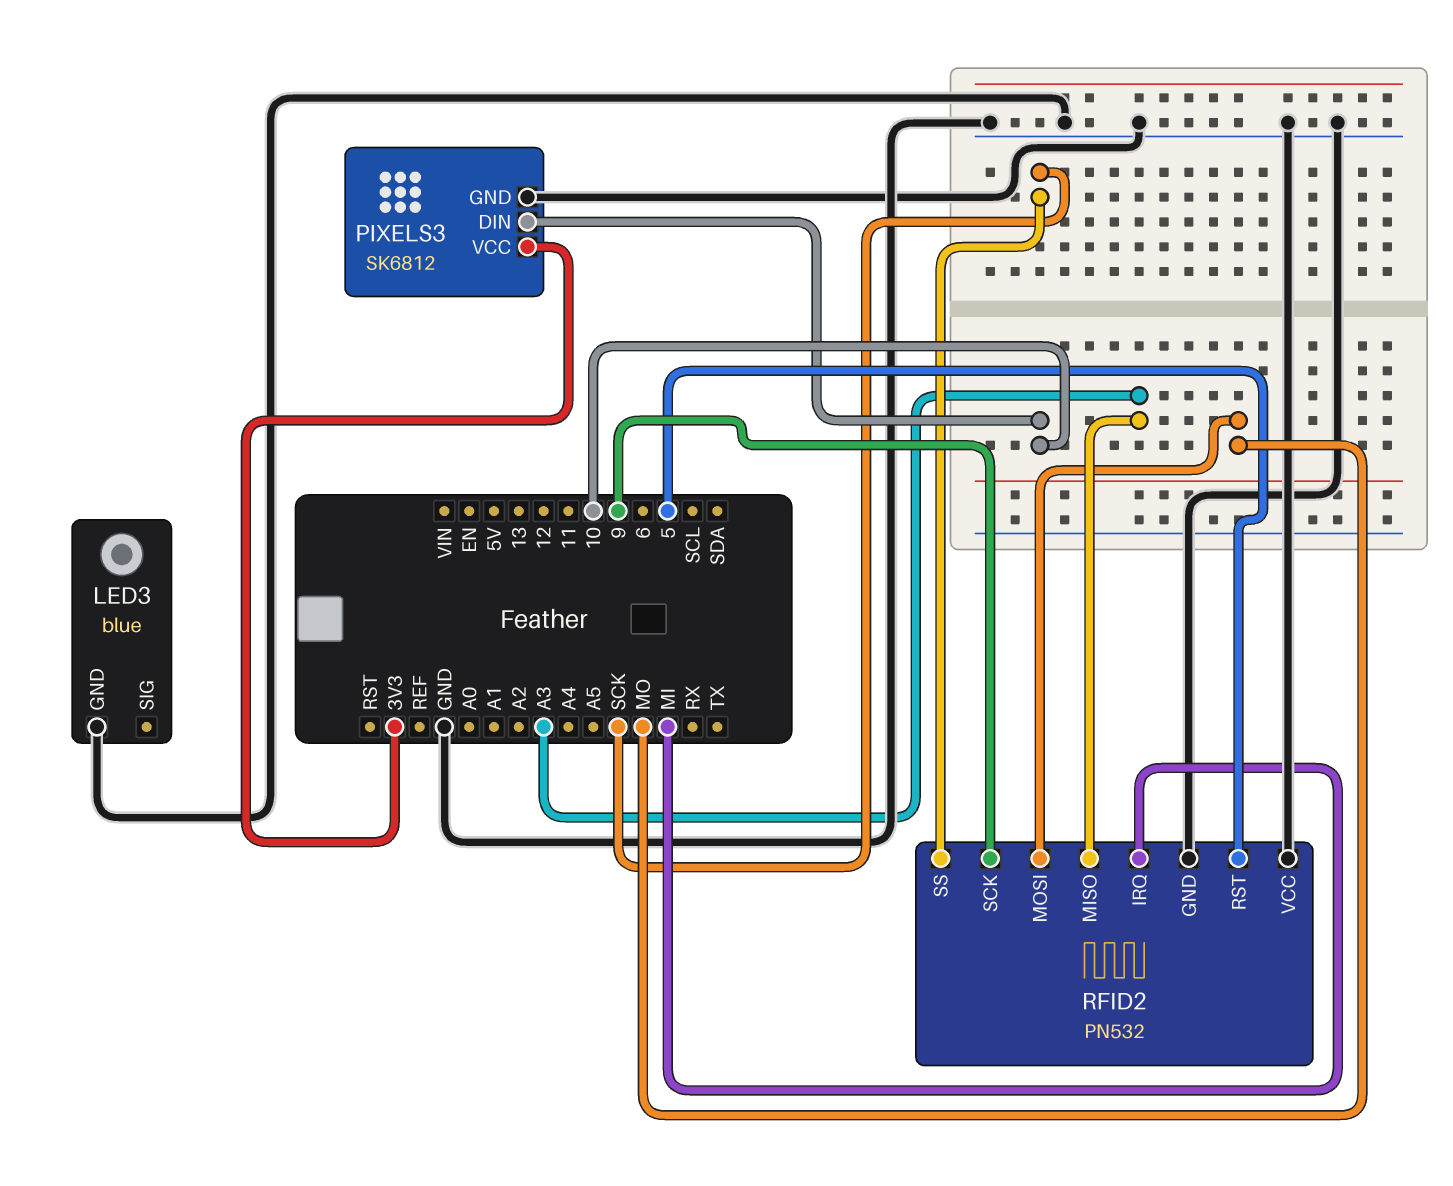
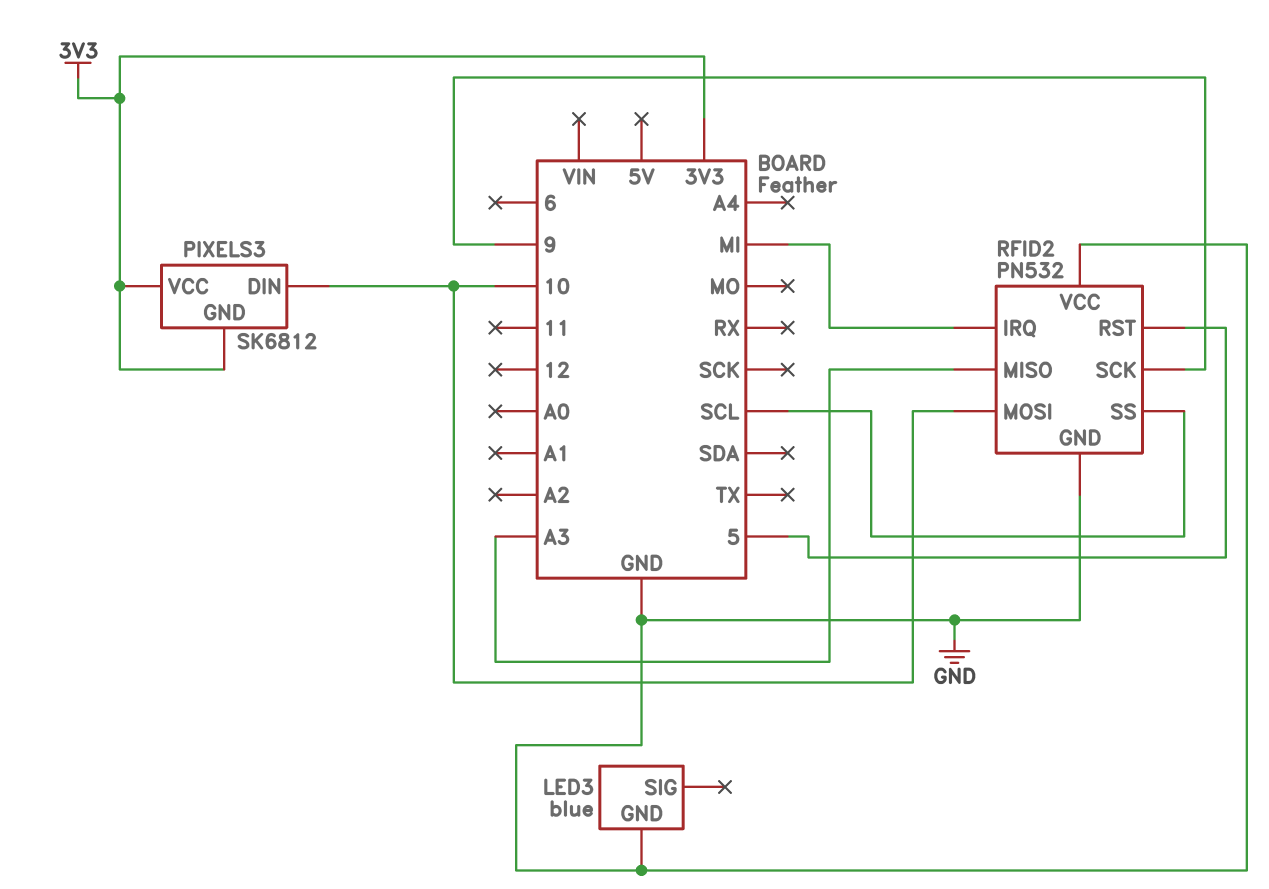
PIXELS3 pin GND: GND -> 3V3
RFID2 pin MOSI: MO -> 10
RFID2 pin SS: SCK -> SCL

